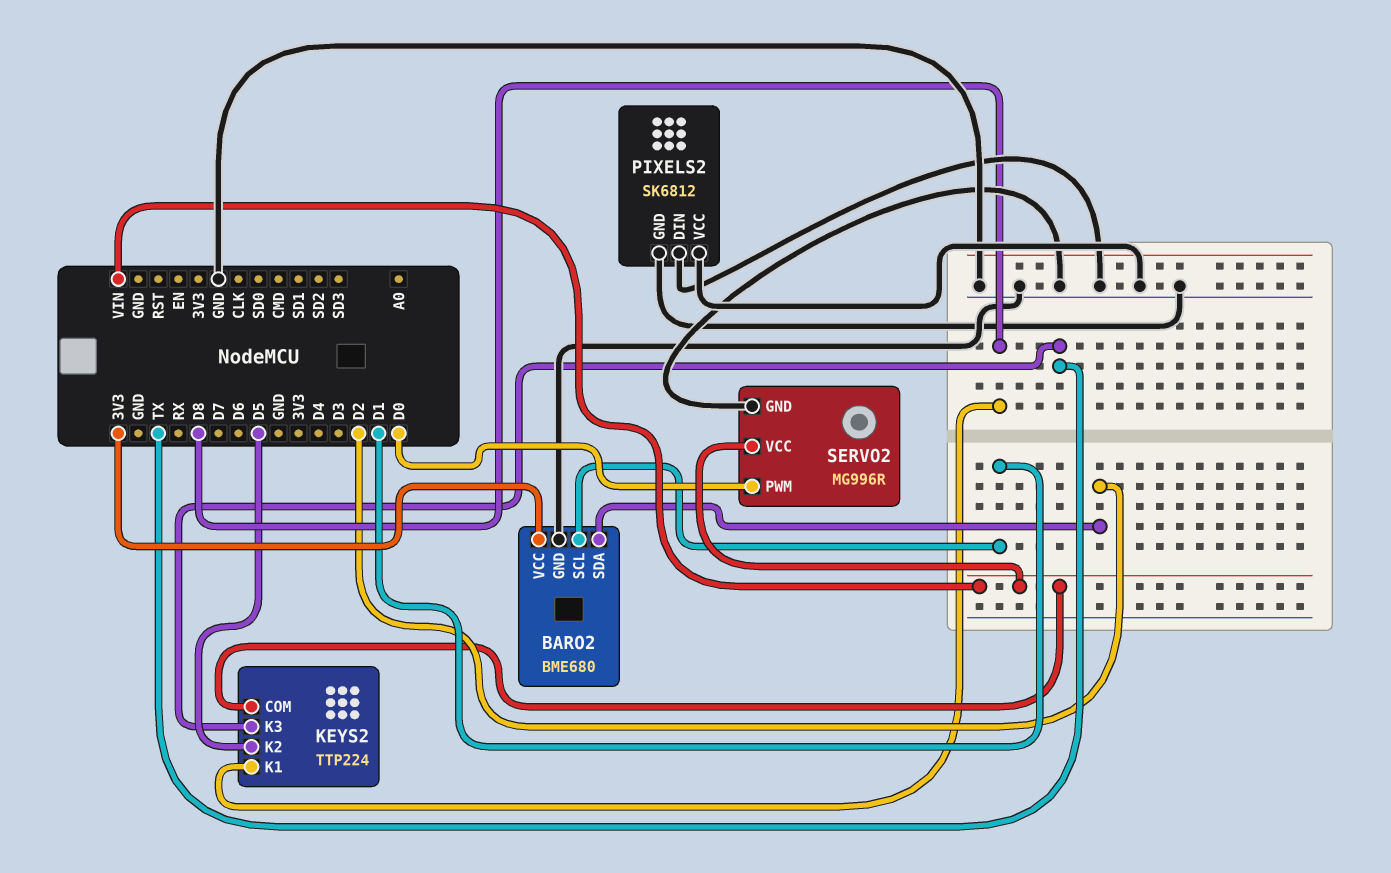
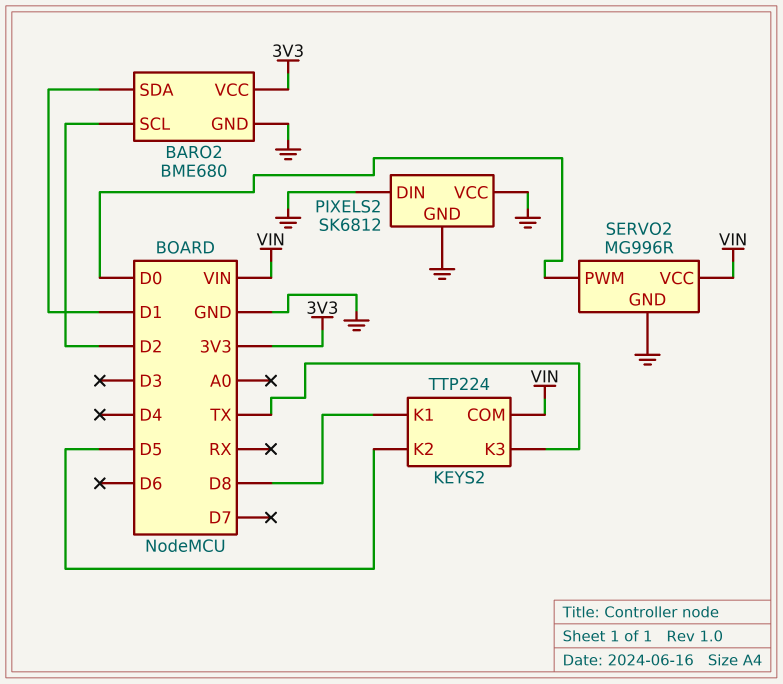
BARO2 pin SCL: D1 -> D2
BARO2 pin SDA: D2 -> D1

